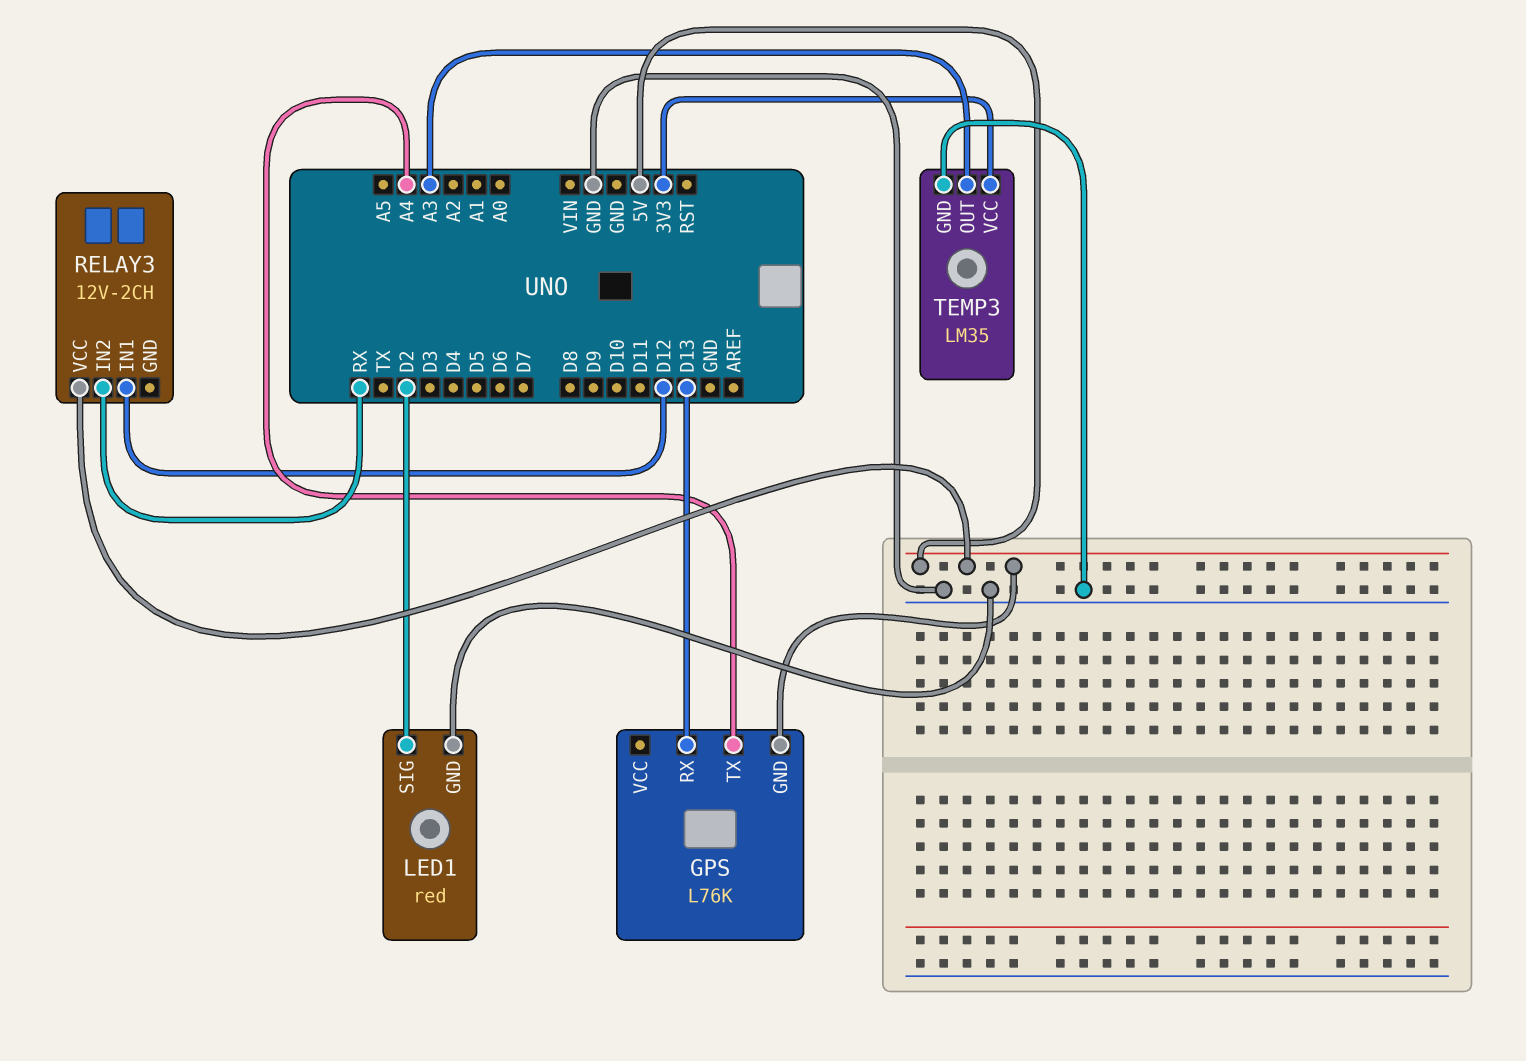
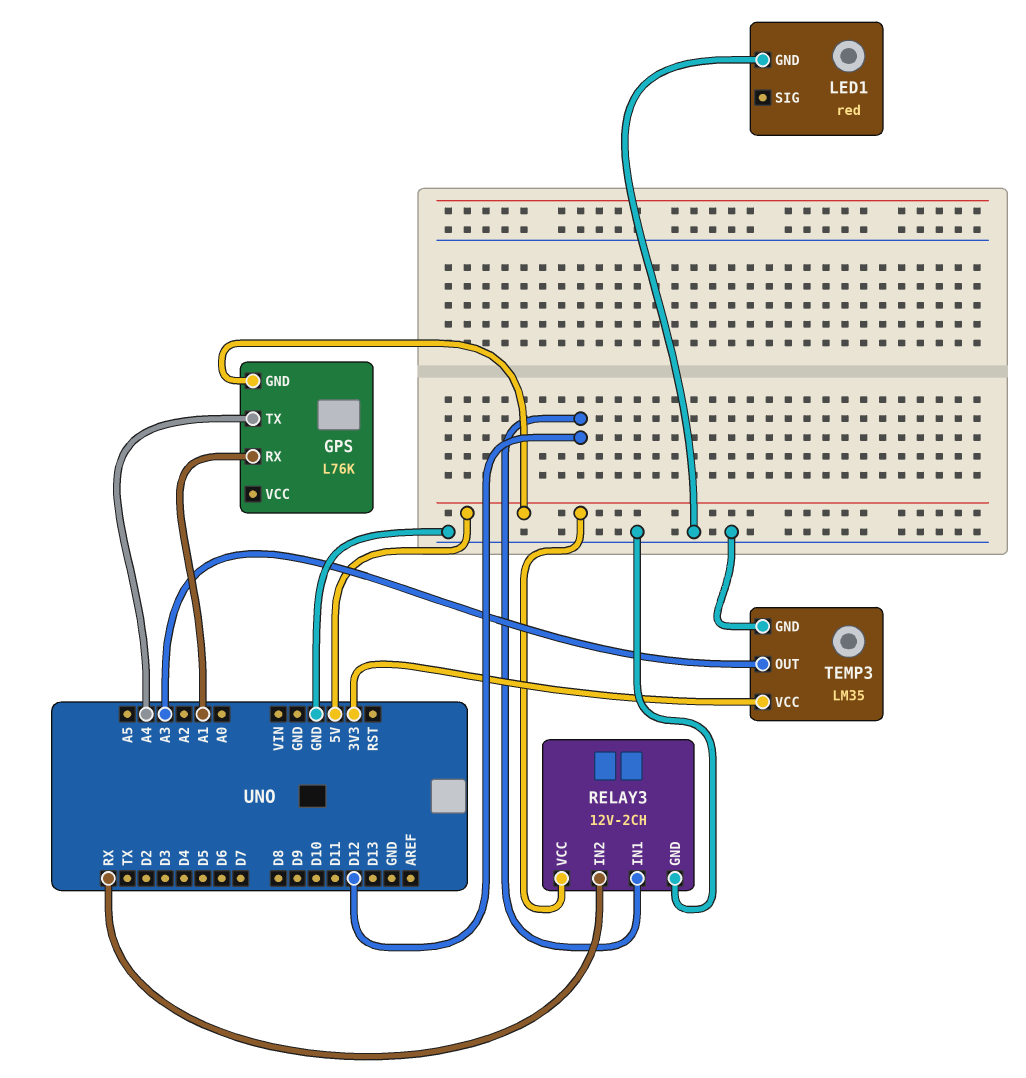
GPS pin RX: D13 -> A1
LED1 pin SIG: D2 -> none
RELAY3 pin GND: none -> GND

